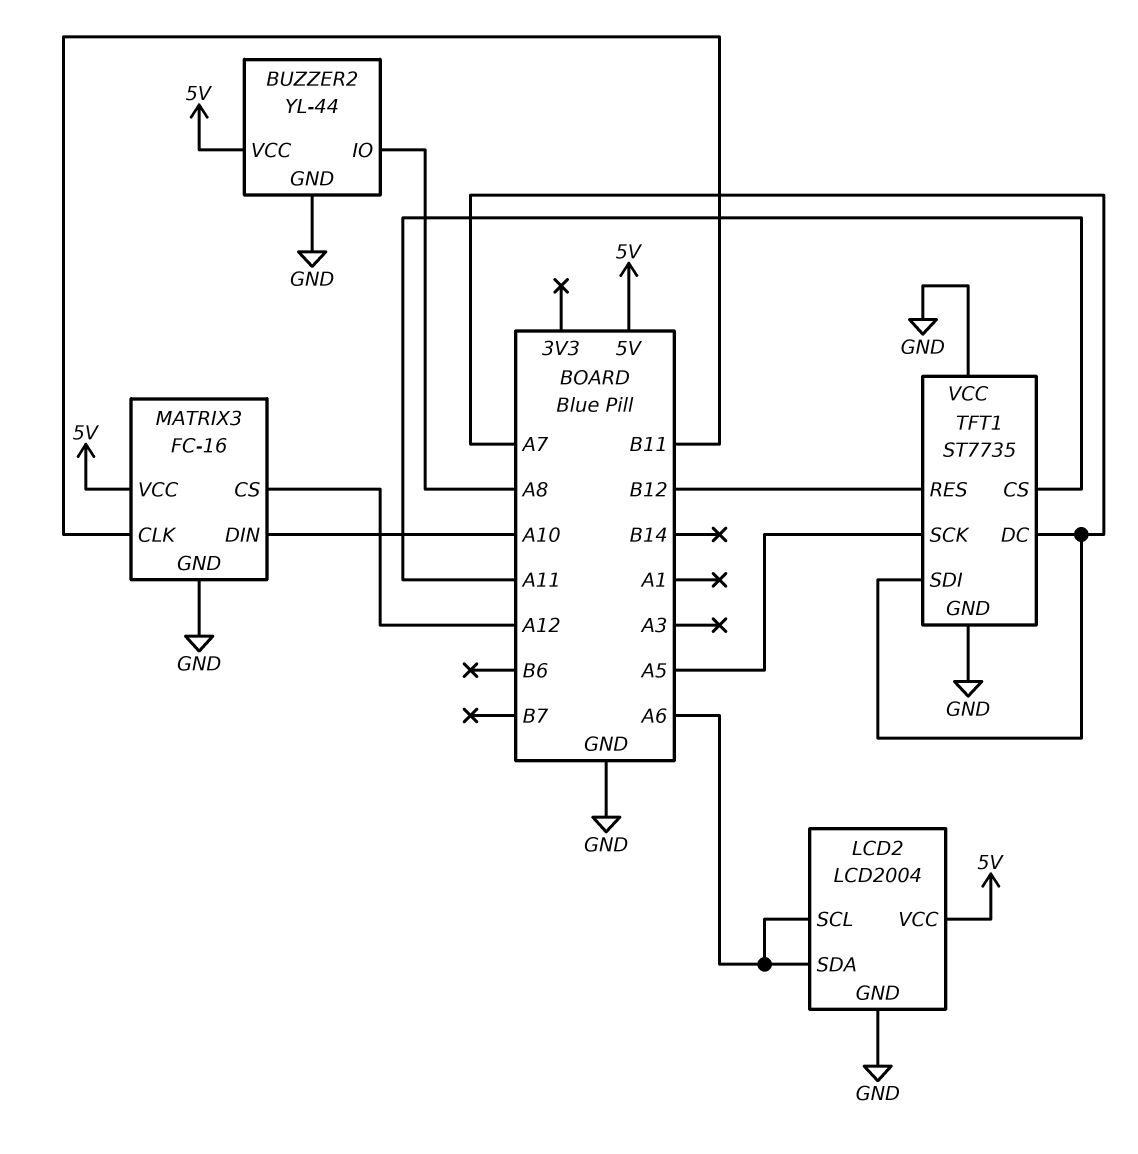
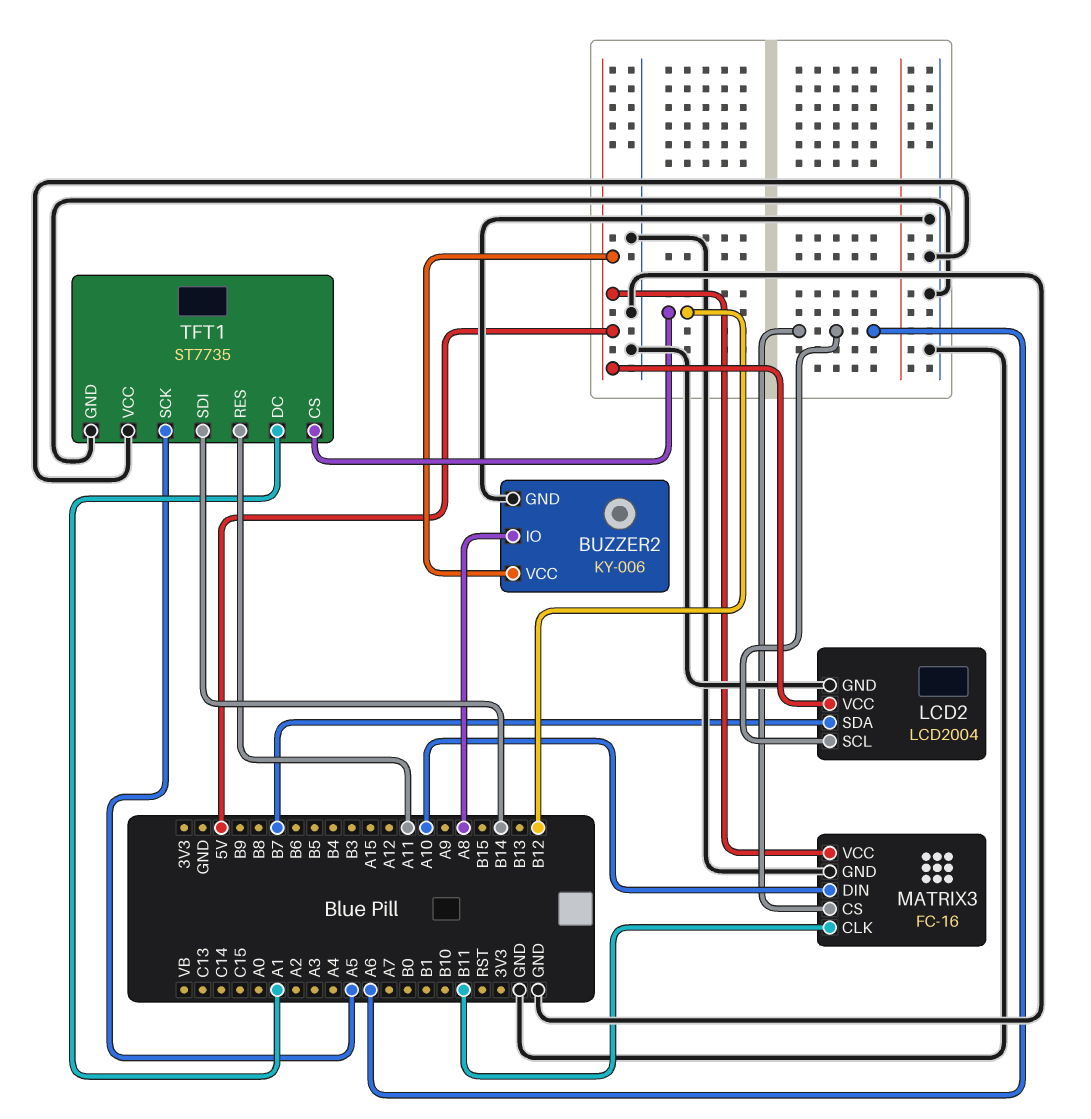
BUZZER2: YL-44 -> KY-006
LCD2 pin SDA: A6 -> B7
MATRIX3 pin CS: A12 -> A6
TFT1 pin CS: A11 -> B12
TFT1 pin DC: A7 -> A1
TFT1 pin RES: B12 -> A11
TFT1 pin SDI: A7 -> B14

